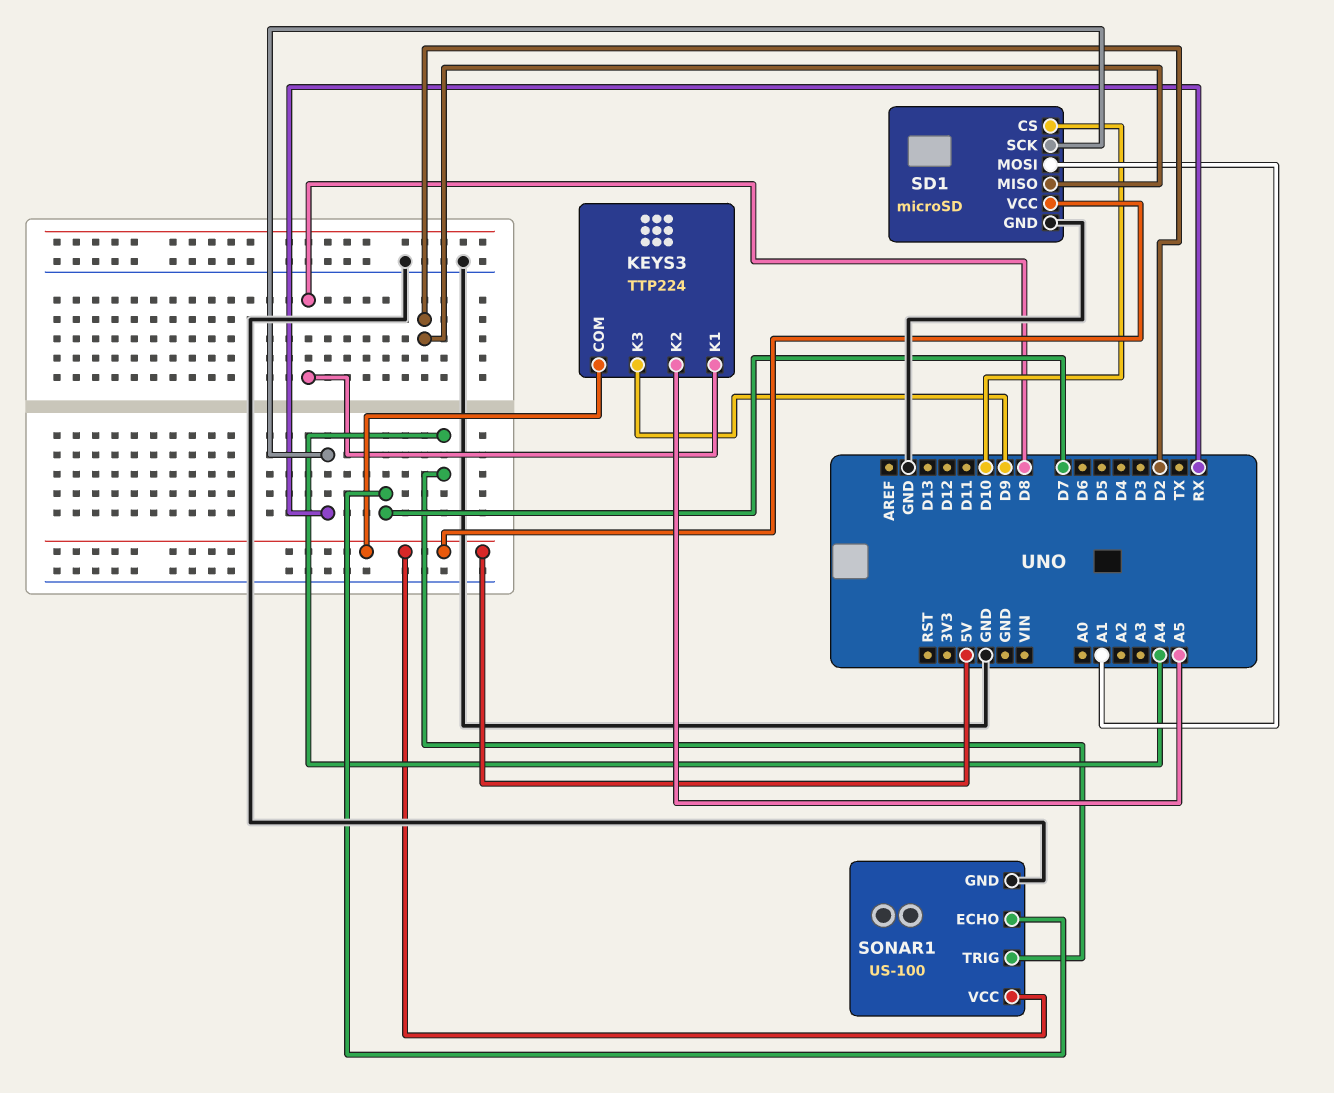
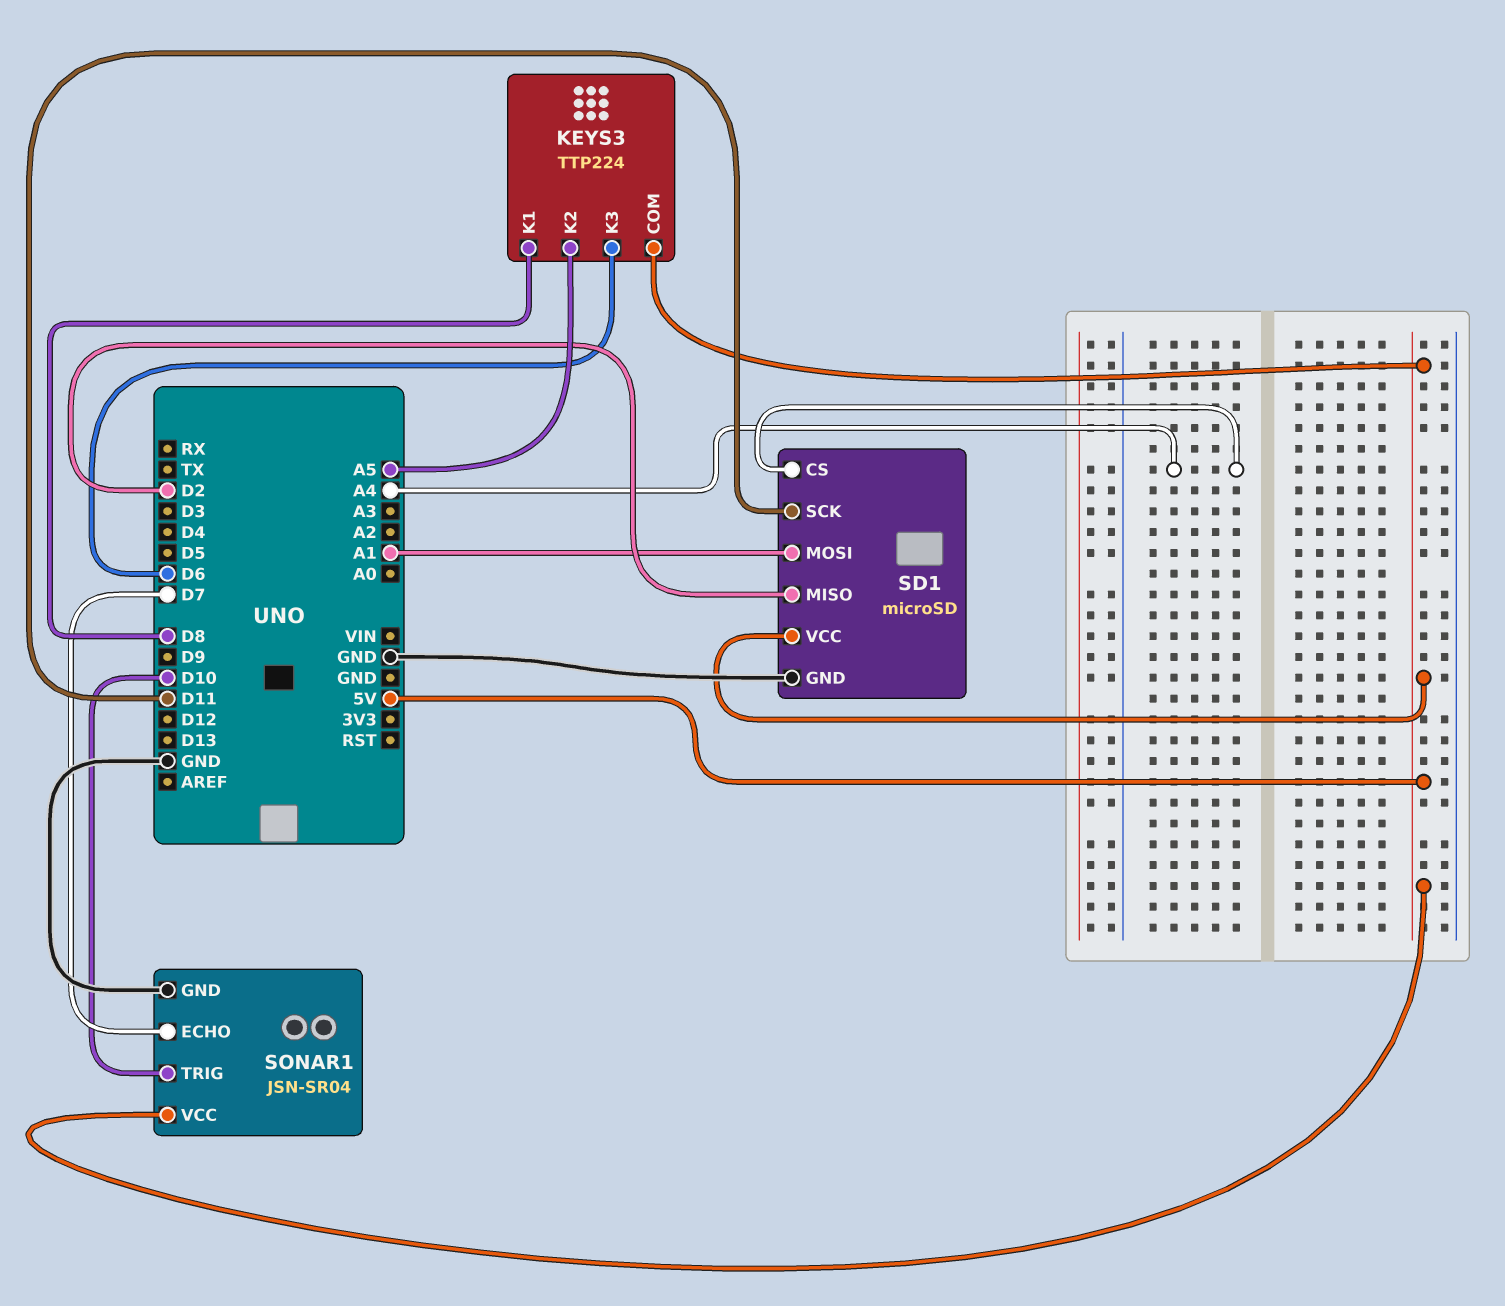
KEYS3 pin K3: D9 -> D6
SD1 pin CS: D10 -> A4
SD1 pin SCK: RX -> D11
SONAR1: US-100 -> JSN-SR04
SONAR1 pin TRIG: A4 -> D10

